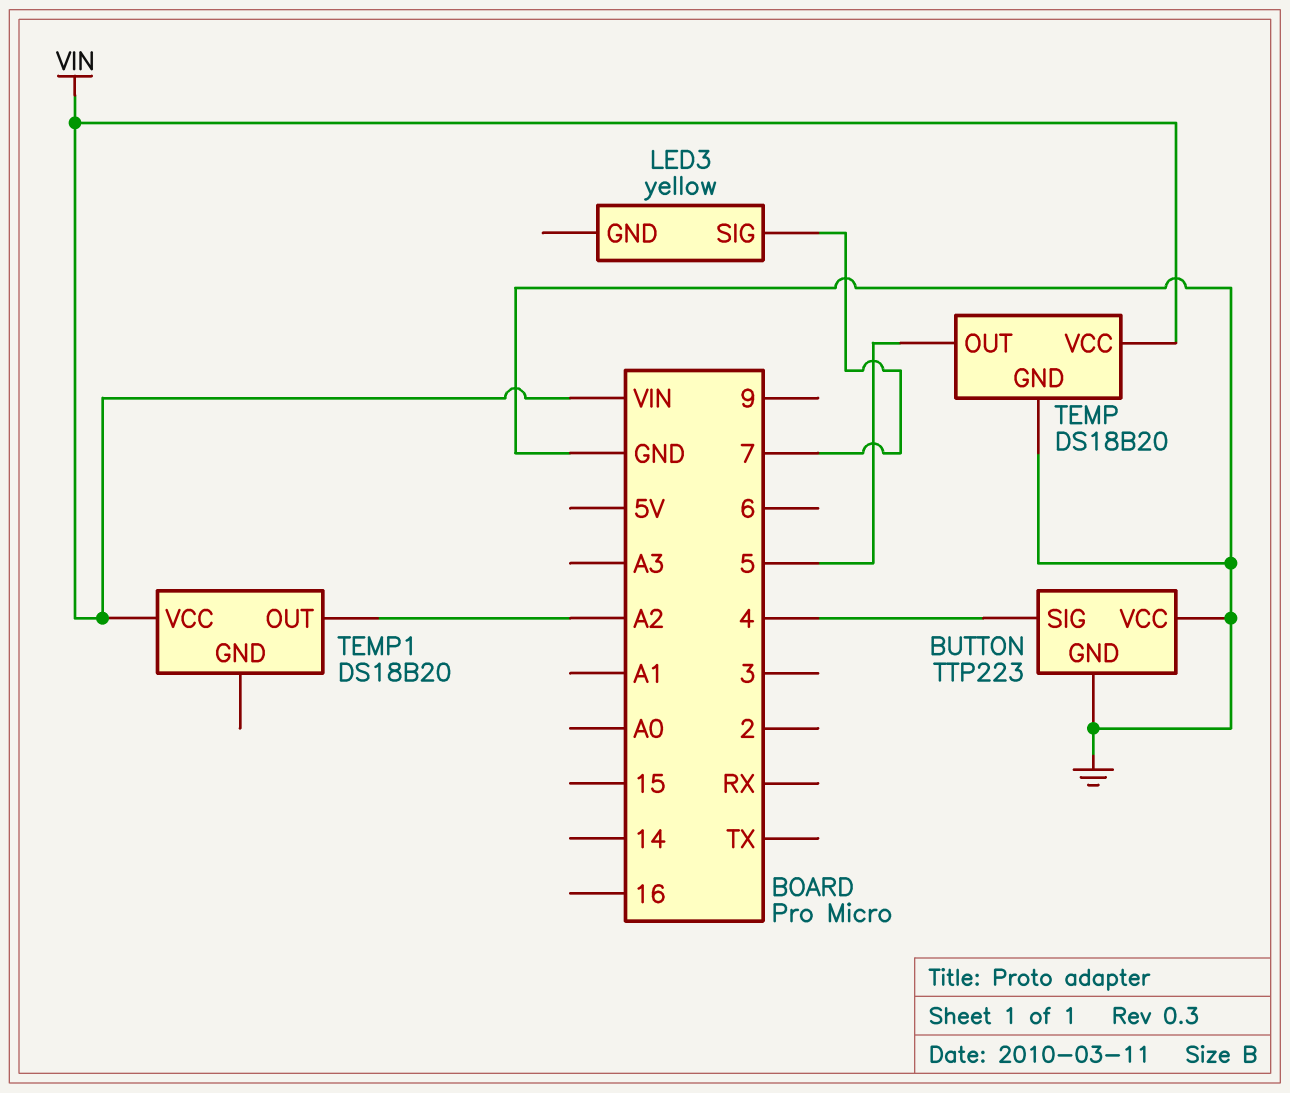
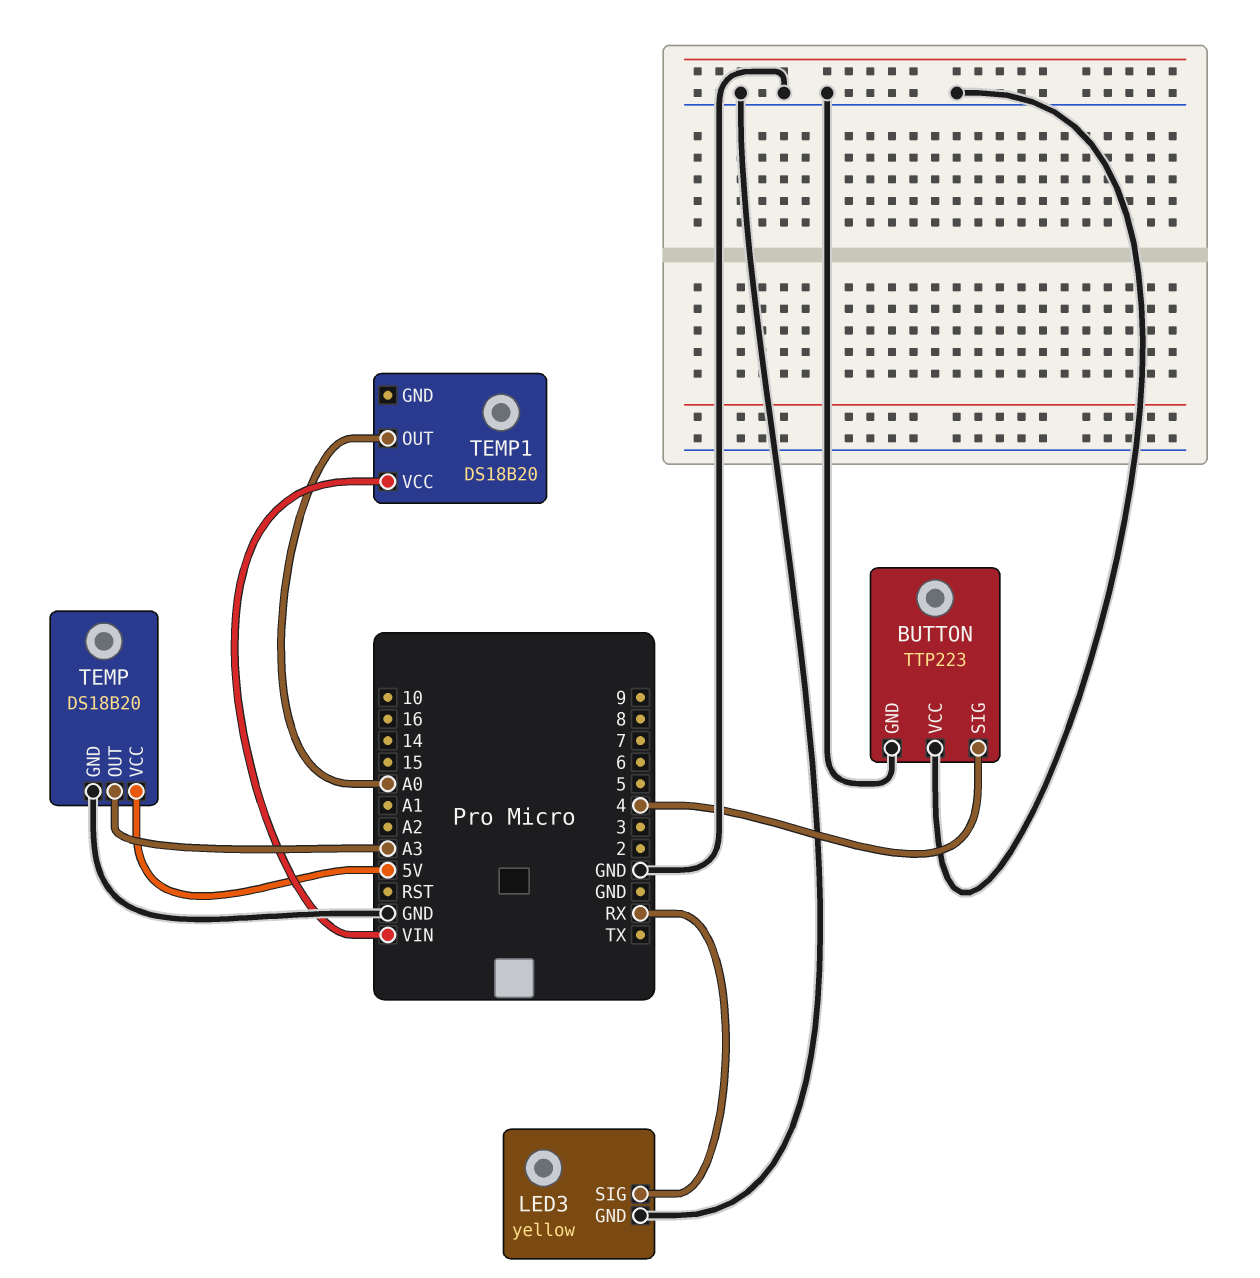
LED3 pin GND: none -> GND
LED3 pin SIG: 7 -> RX
TEMP pin OUT: 5 -> A3
TEMP pin VCC: VIN -> 5V
TEMP1 pin OUT: A2 -> A0

